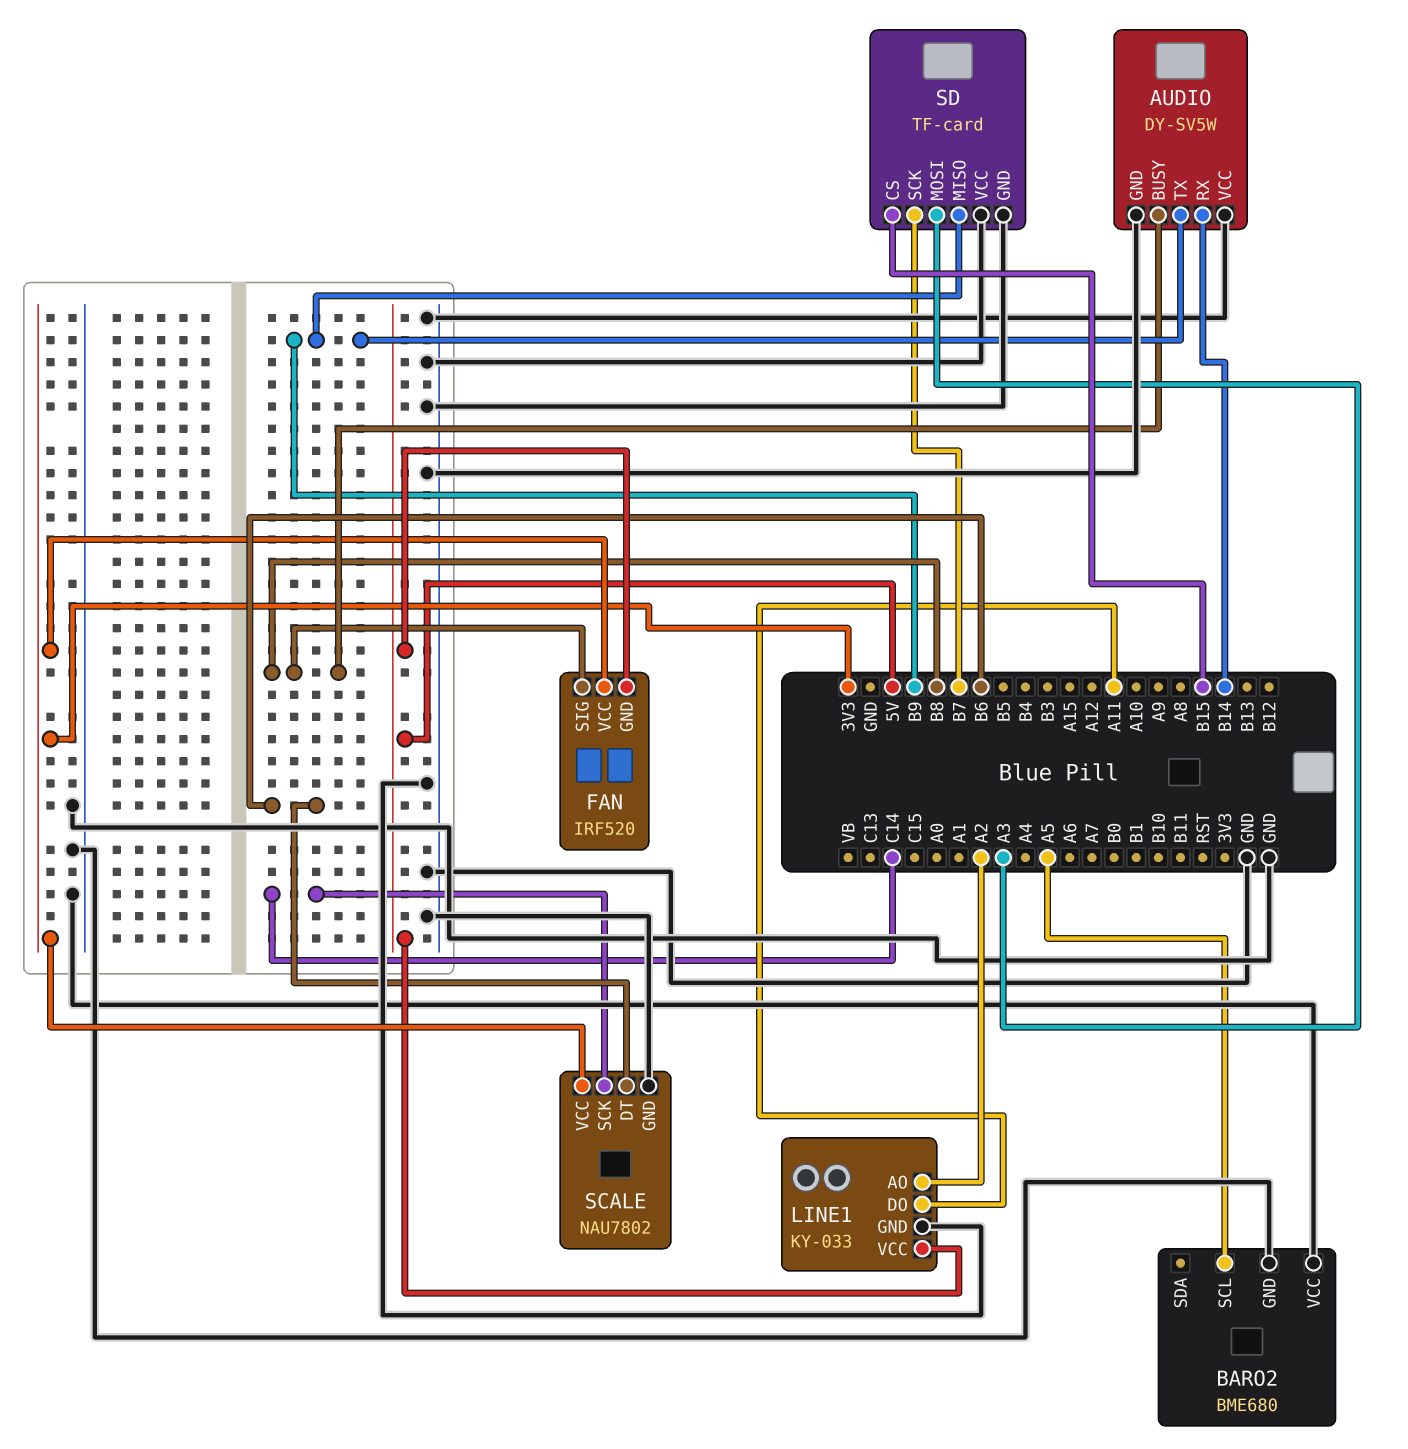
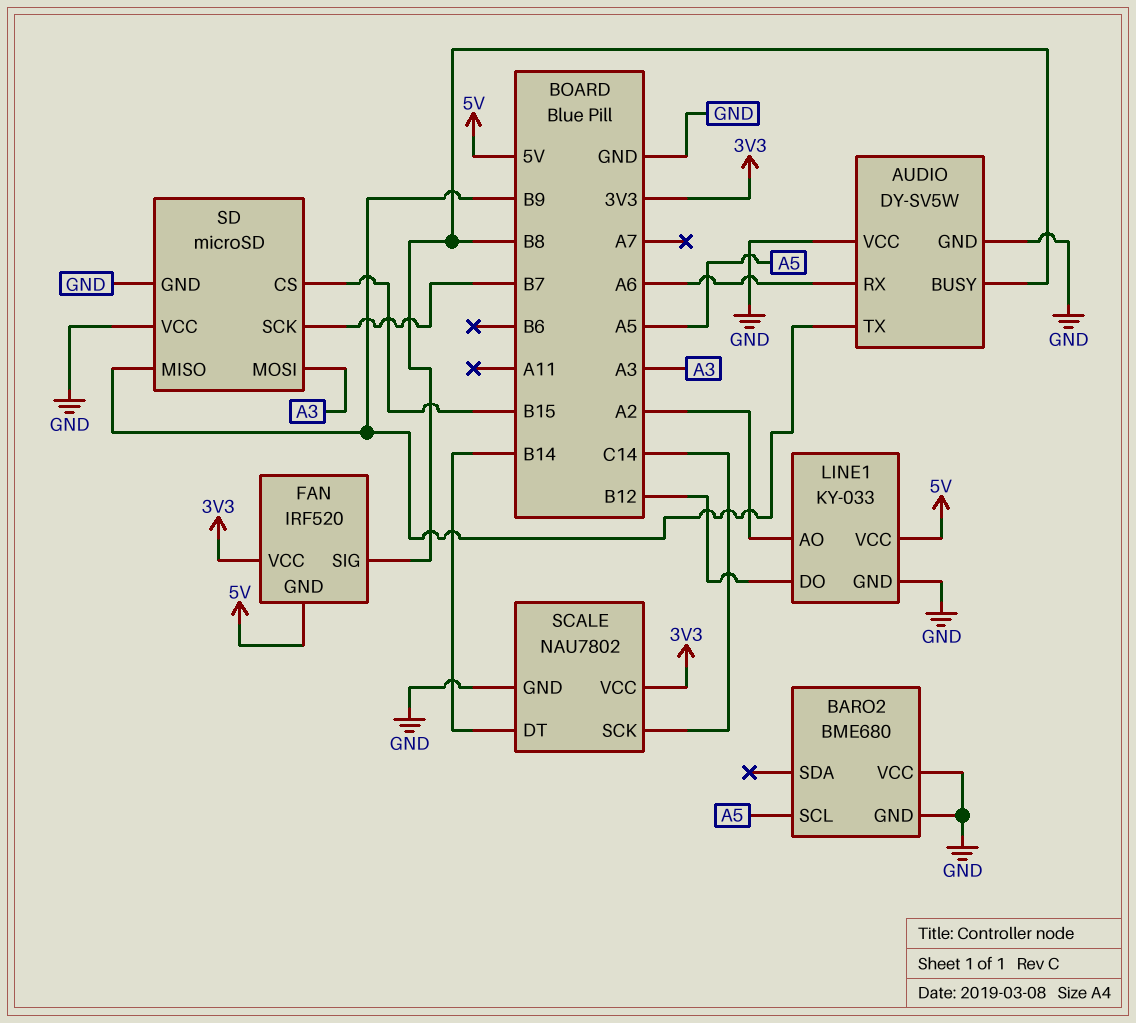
AUDIO pin RX: B14 -> A6
LINE1 pin DO: A11 -> B12
SCALE pin DT: B6 -> B14
SD: TF-card -> microSD

